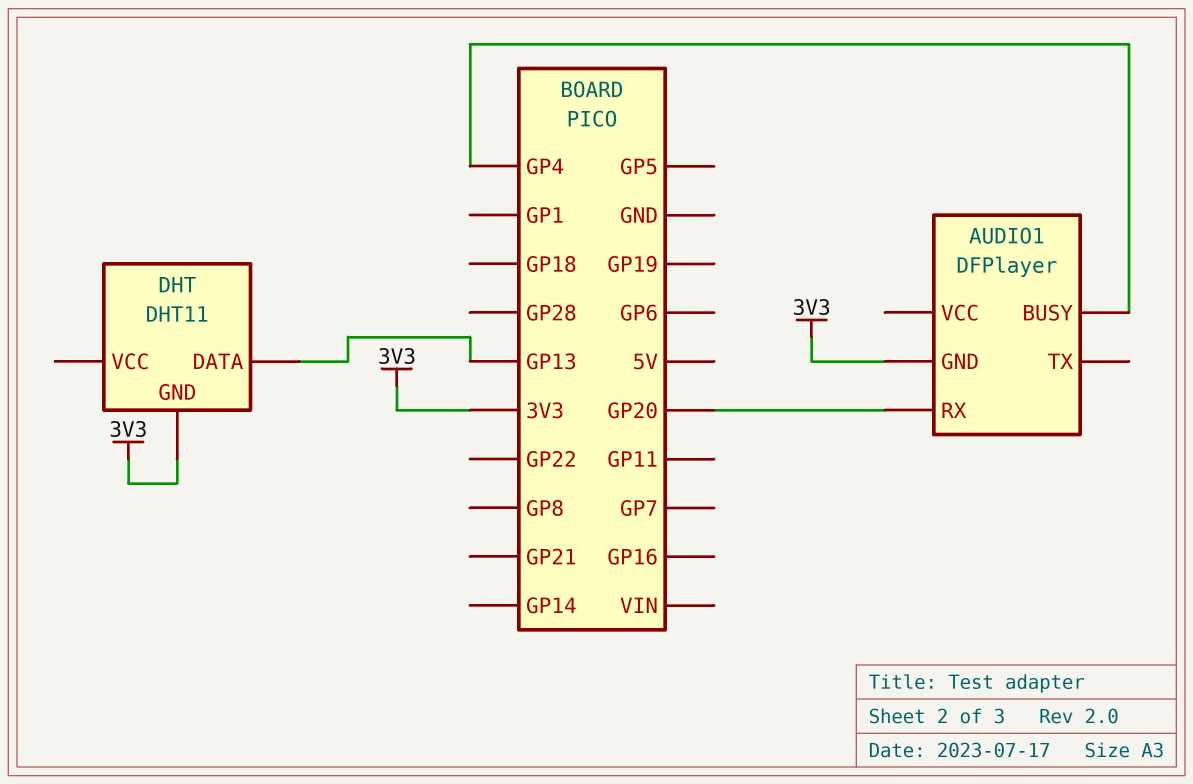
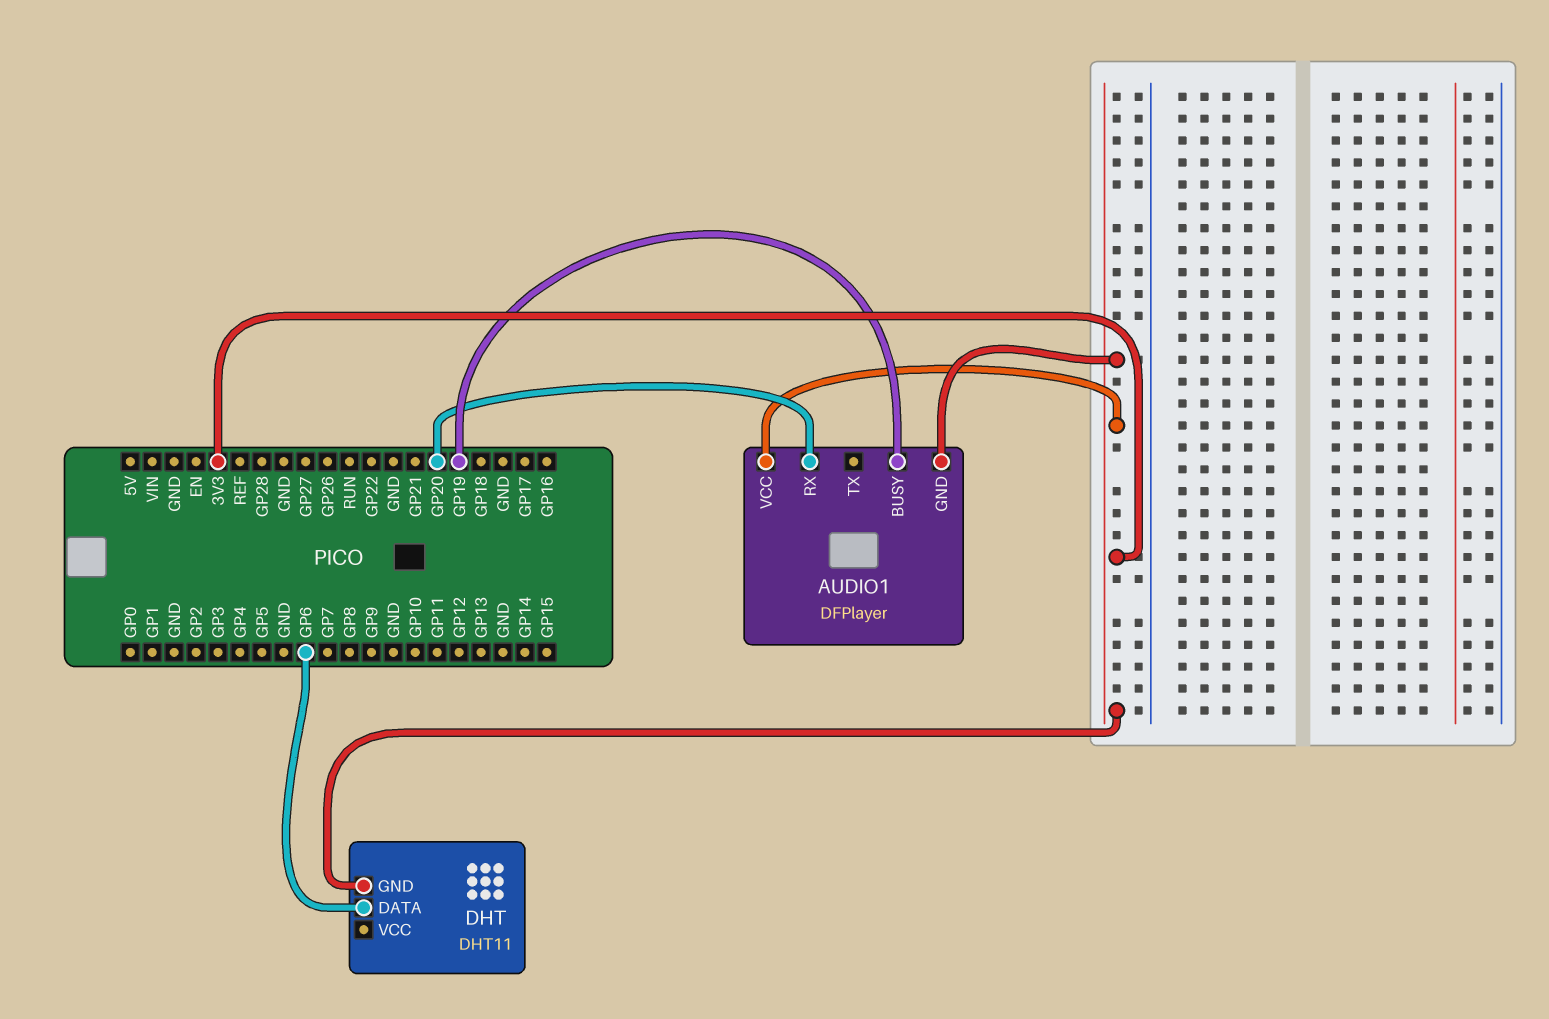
AUDIO1 pin BUSY: GP4 -> GP19
AUDIO1 pin VCC: none -> 3V3
DHT pin DATA: GP13 -> GP6

